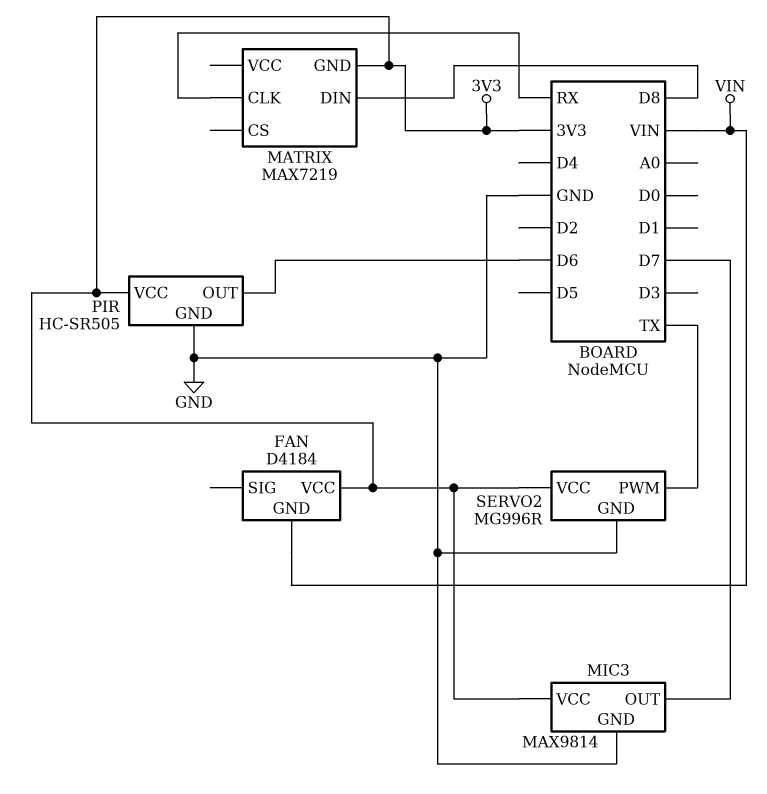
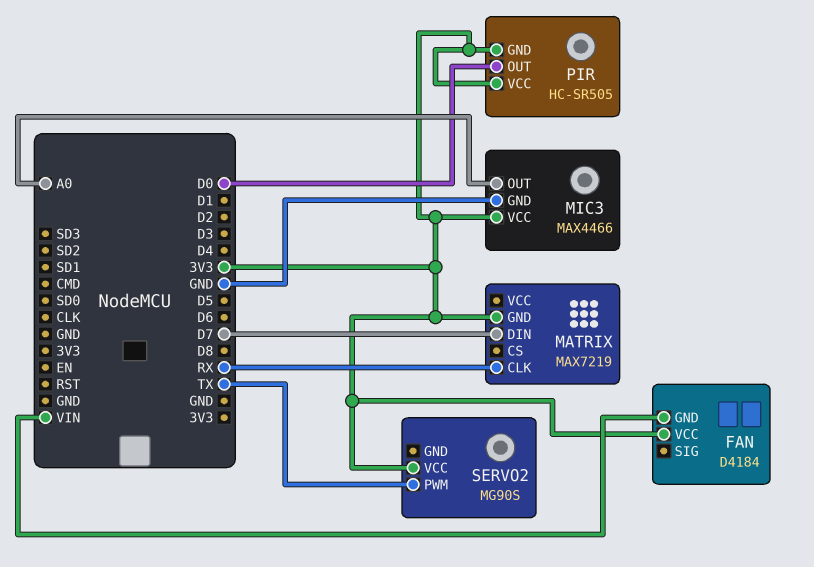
MATRIX pin DIN: D8 -> D7
MIC3: MAX9814 -> MAX4466
MIC3 pin OUT: D7 -> A0
PIR pin GND: GND -> 3V3
PIR pin OUT: D6 -> D0
SERVO2: MG996R -> MG90S
SERVO2 pin GND: GND -> none

